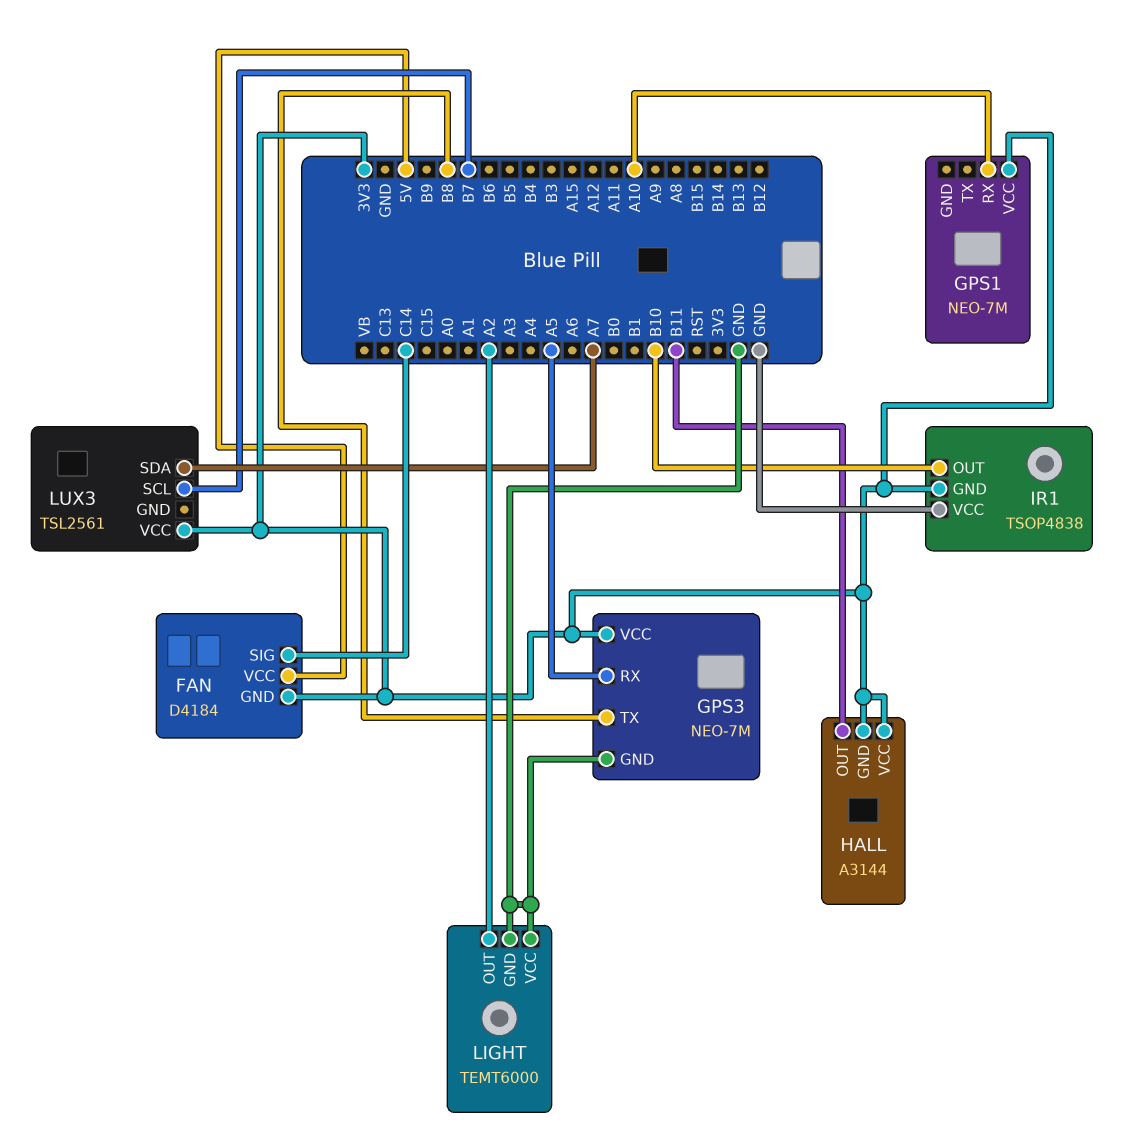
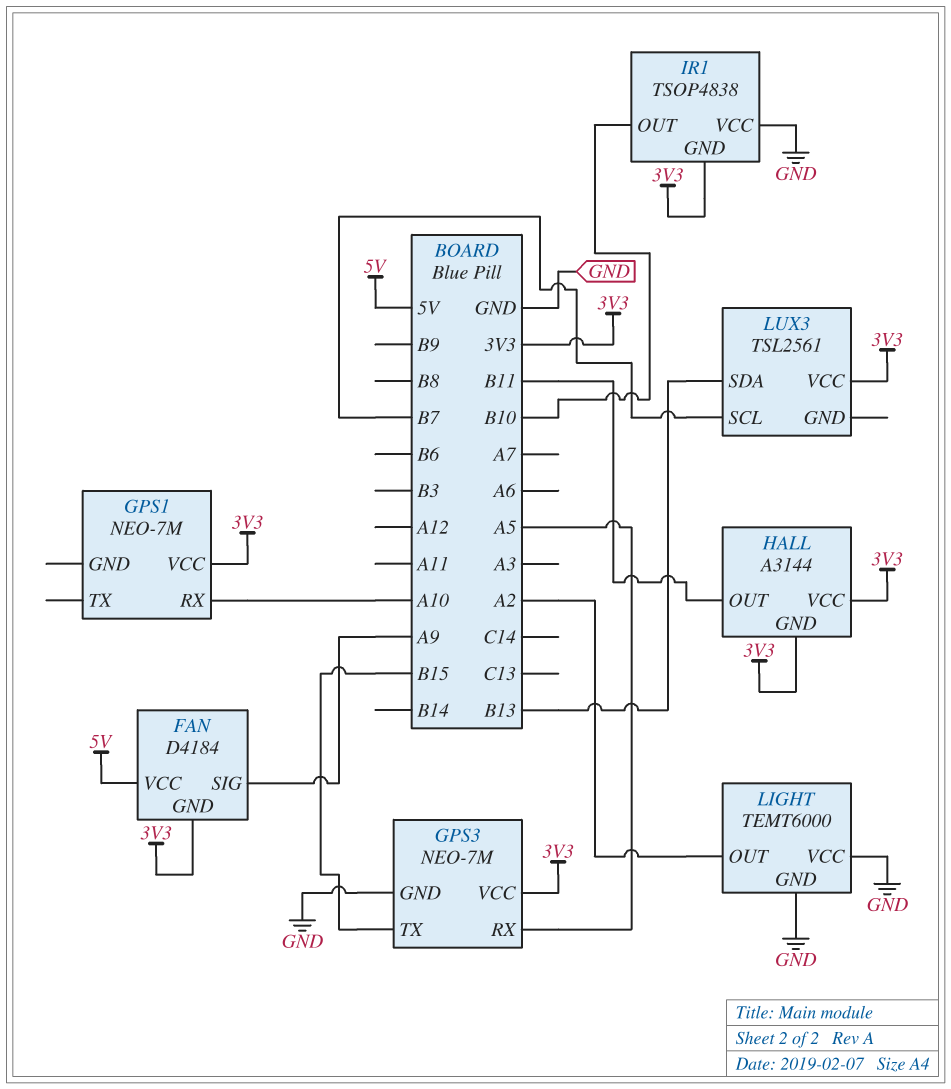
FAN pin SIG: C14 -> A9
GPS3 pin TX: B8 -> B15
LUX3 pin SDA: A7 -> B13

